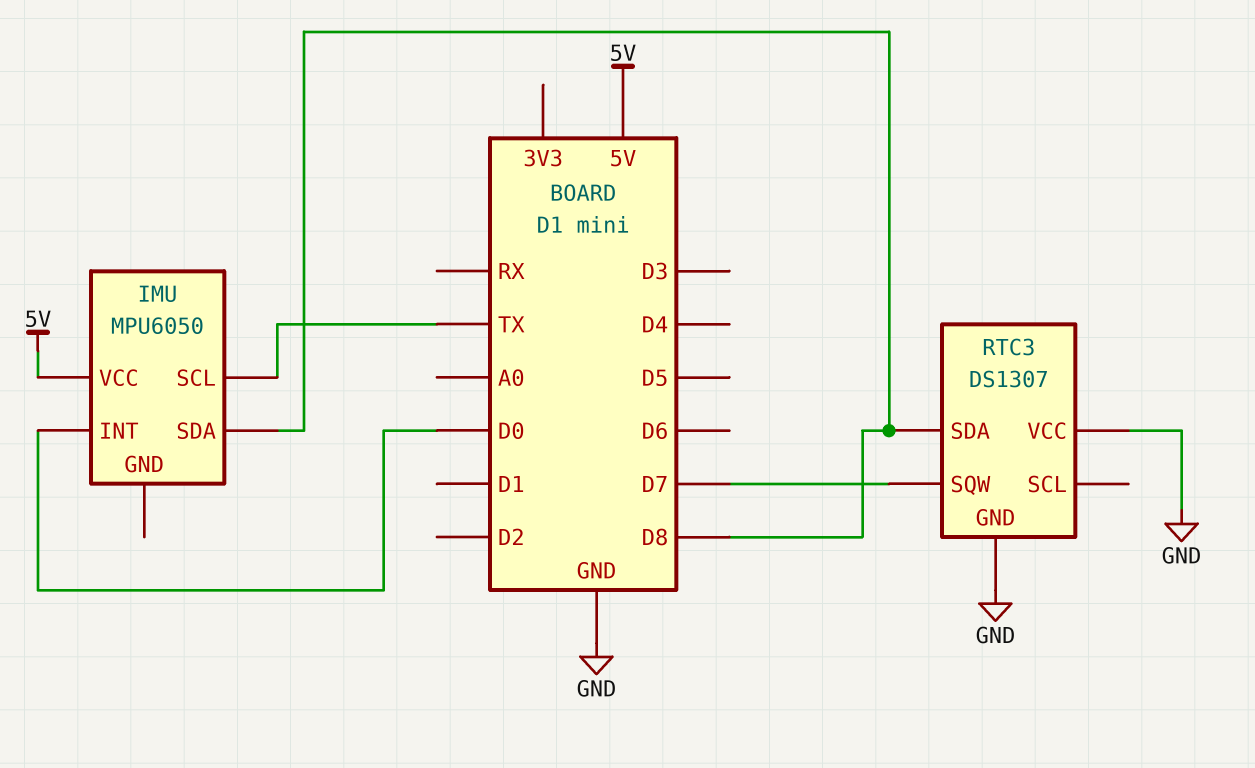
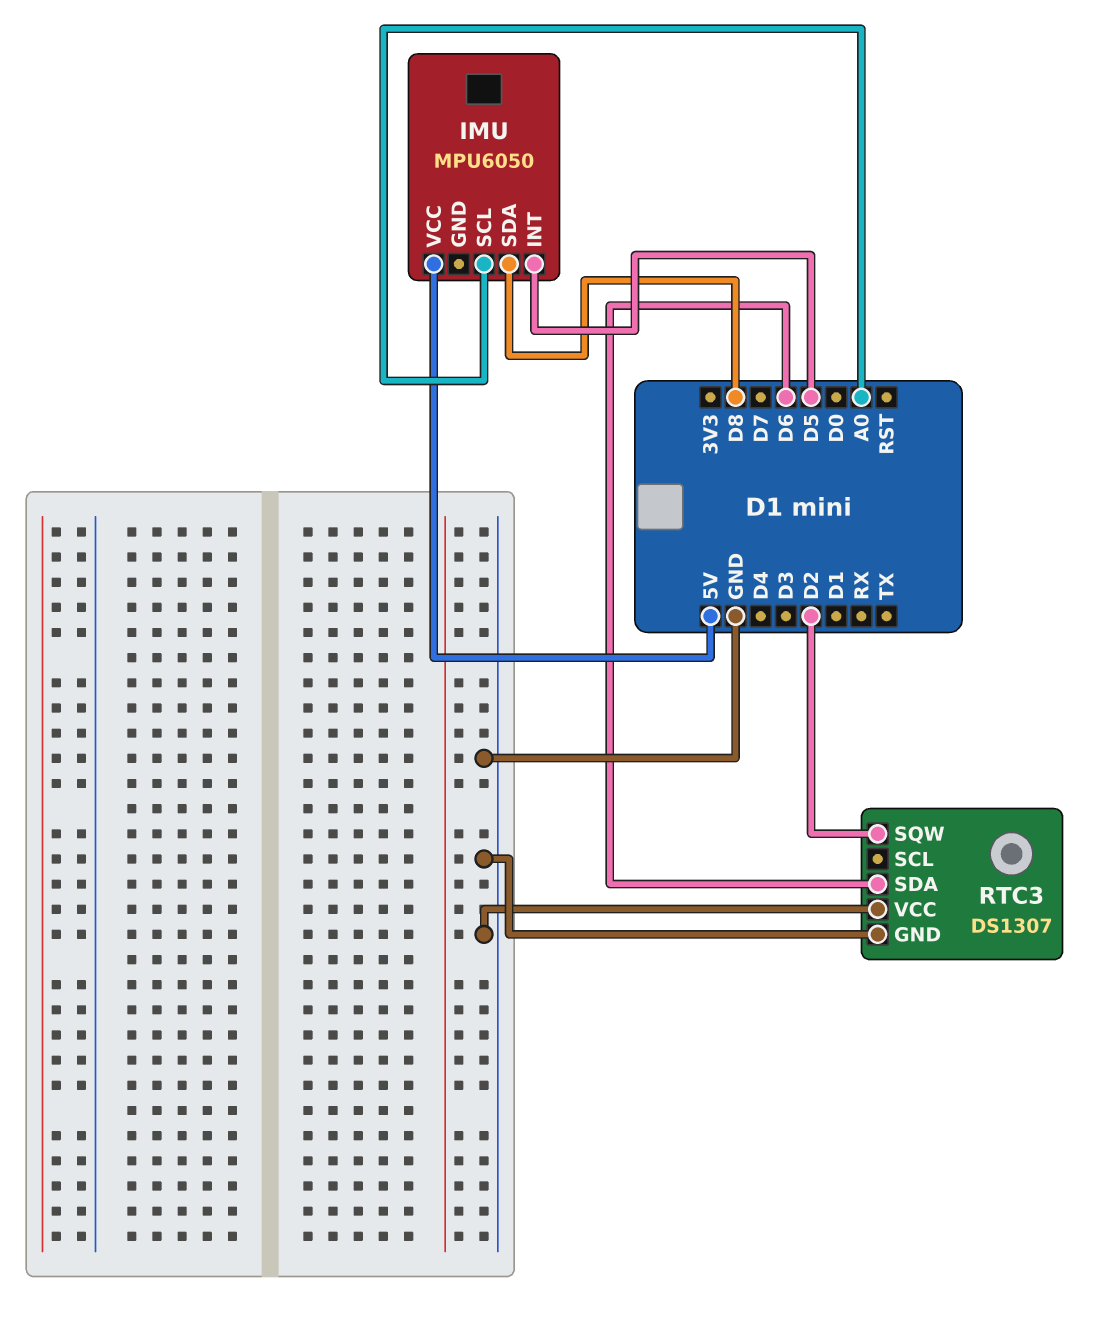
IMU pin INT: D0 -> D5
IMU pin SCL: TX -> A0
RTC3 pin SDA: D8 -> D6
RTC3 pin SQW: D7 -> D2

